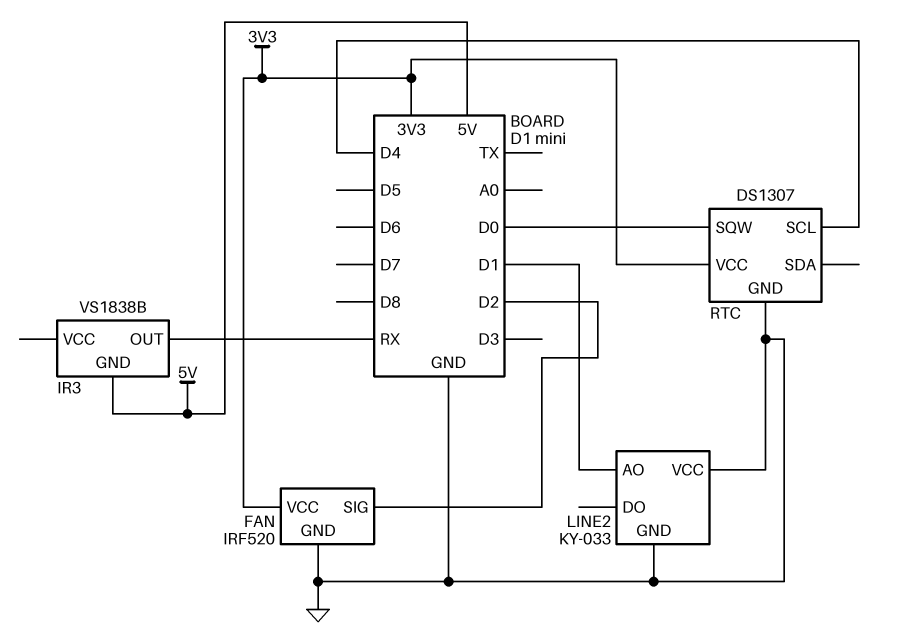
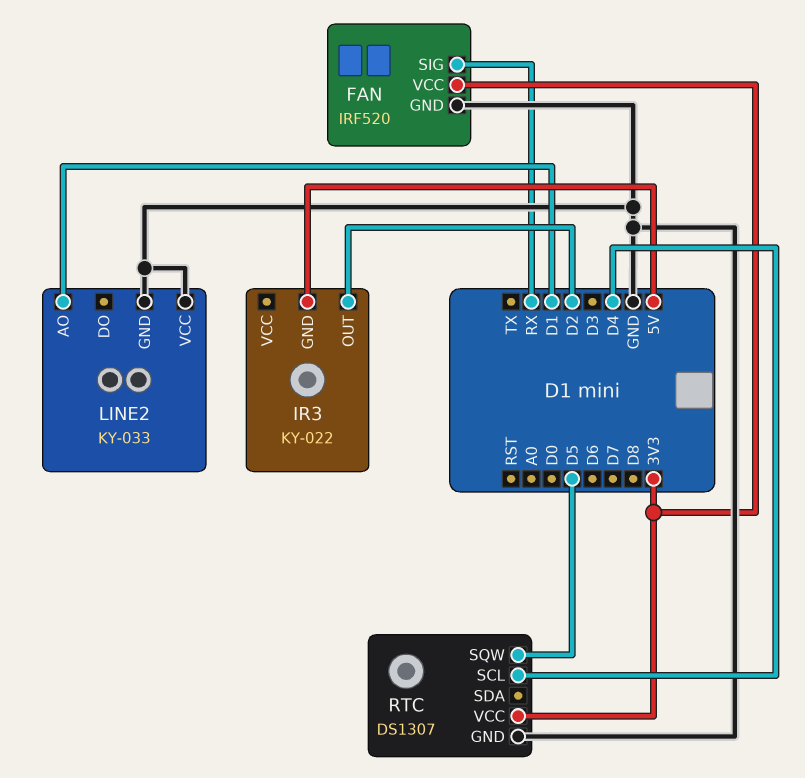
FAN pin SIG: D2 -> RX
IR3: VS1838B -> KY-022
IR3 pin OUT: RX -> D2
RTC pin SQW: D0 -> D5

